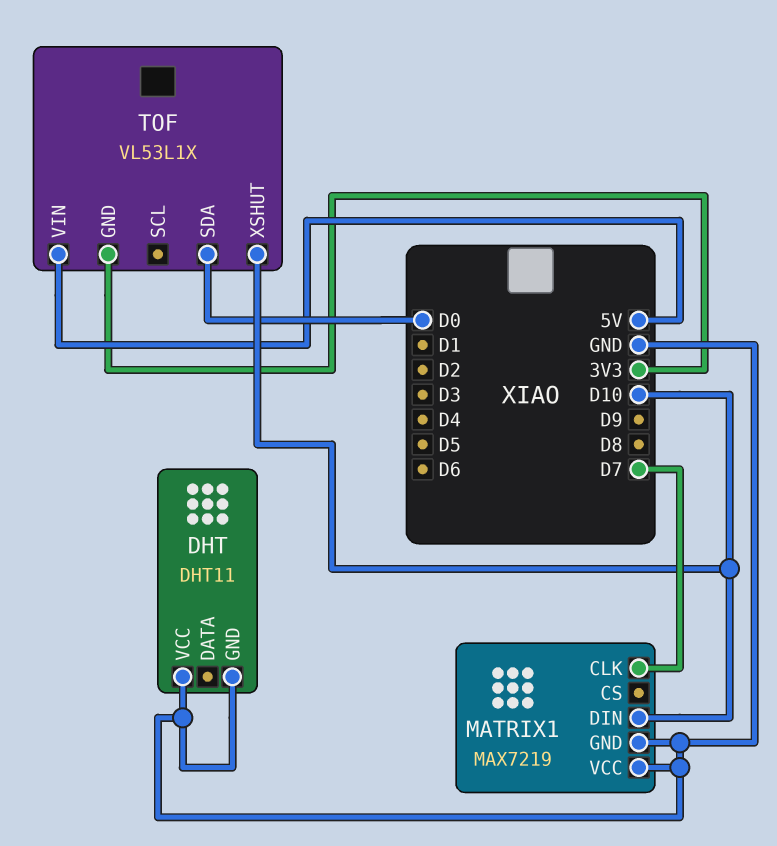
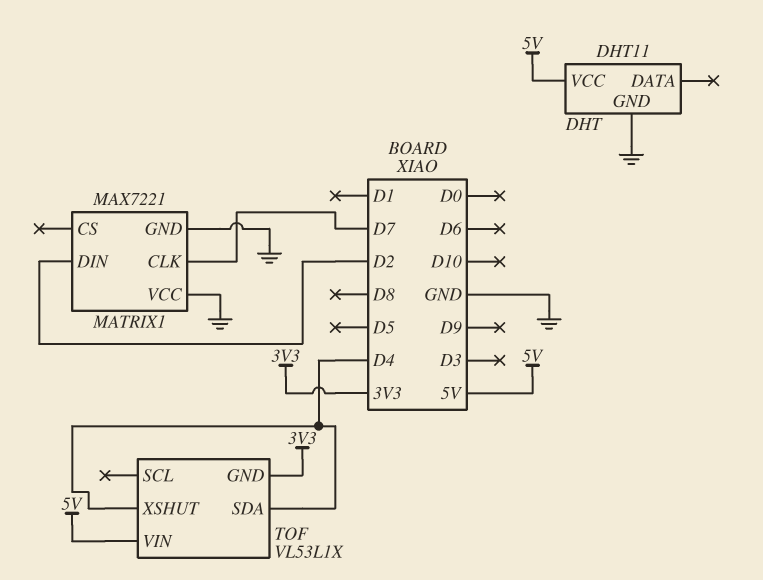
DHT pin VCC: GND -> 5V
MATRIX1: MAX7219 -> MAX7221
MATRIX1 pin DIN: D10 -> D2
TOF pin SDA: D0 -> D4
TOF pin XSHUT: D10 -> D4

